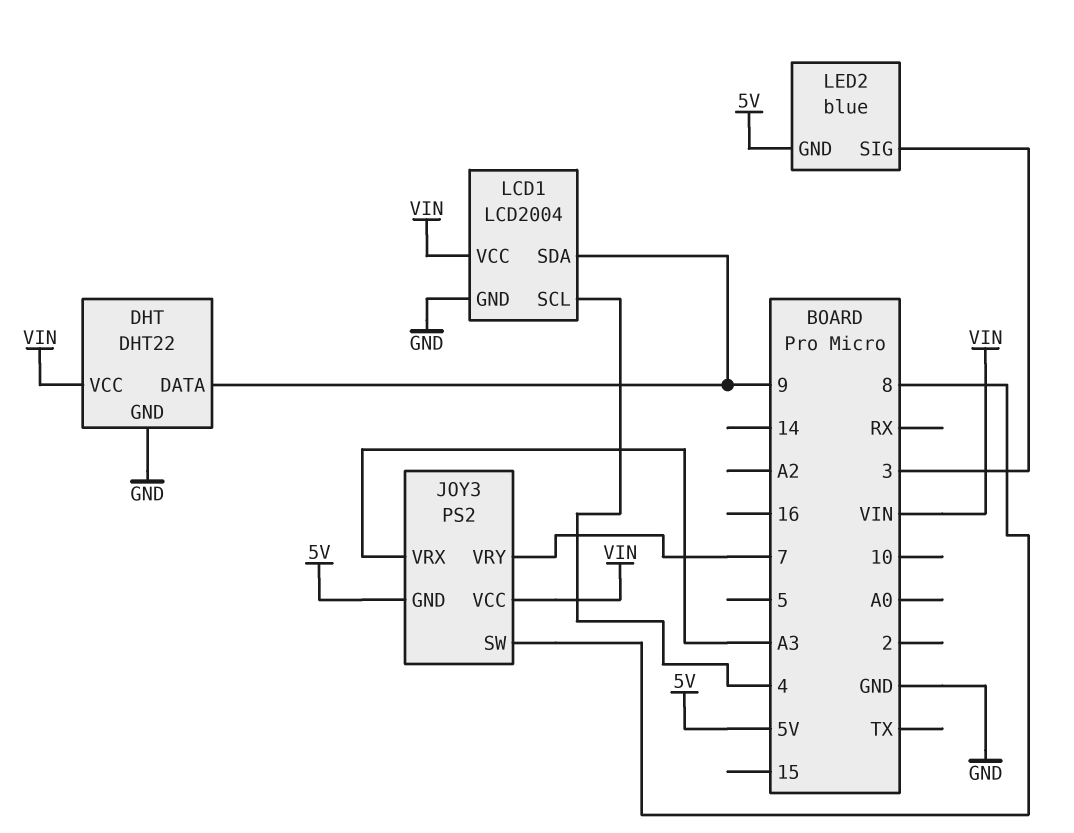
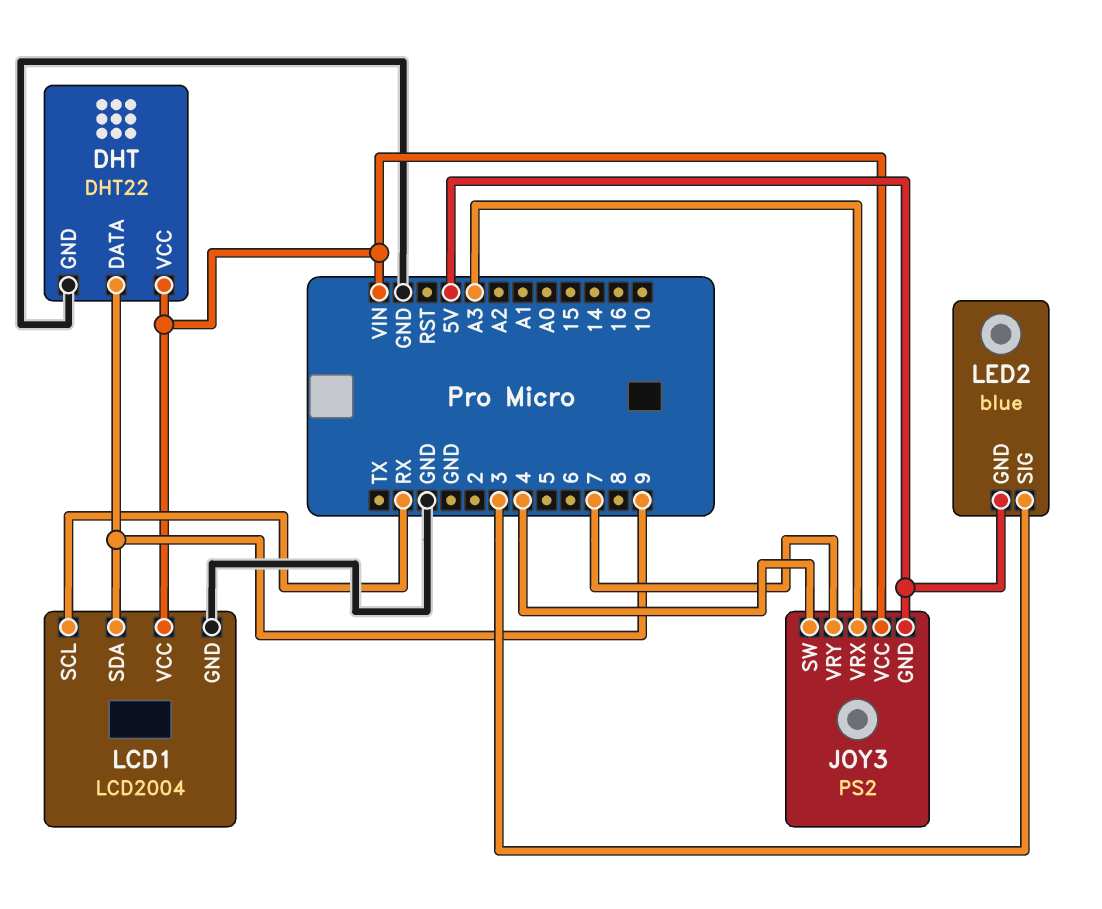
JOY3 pin SW: 8 -> 4
LCD1 pin SCL: 4 -> RX

